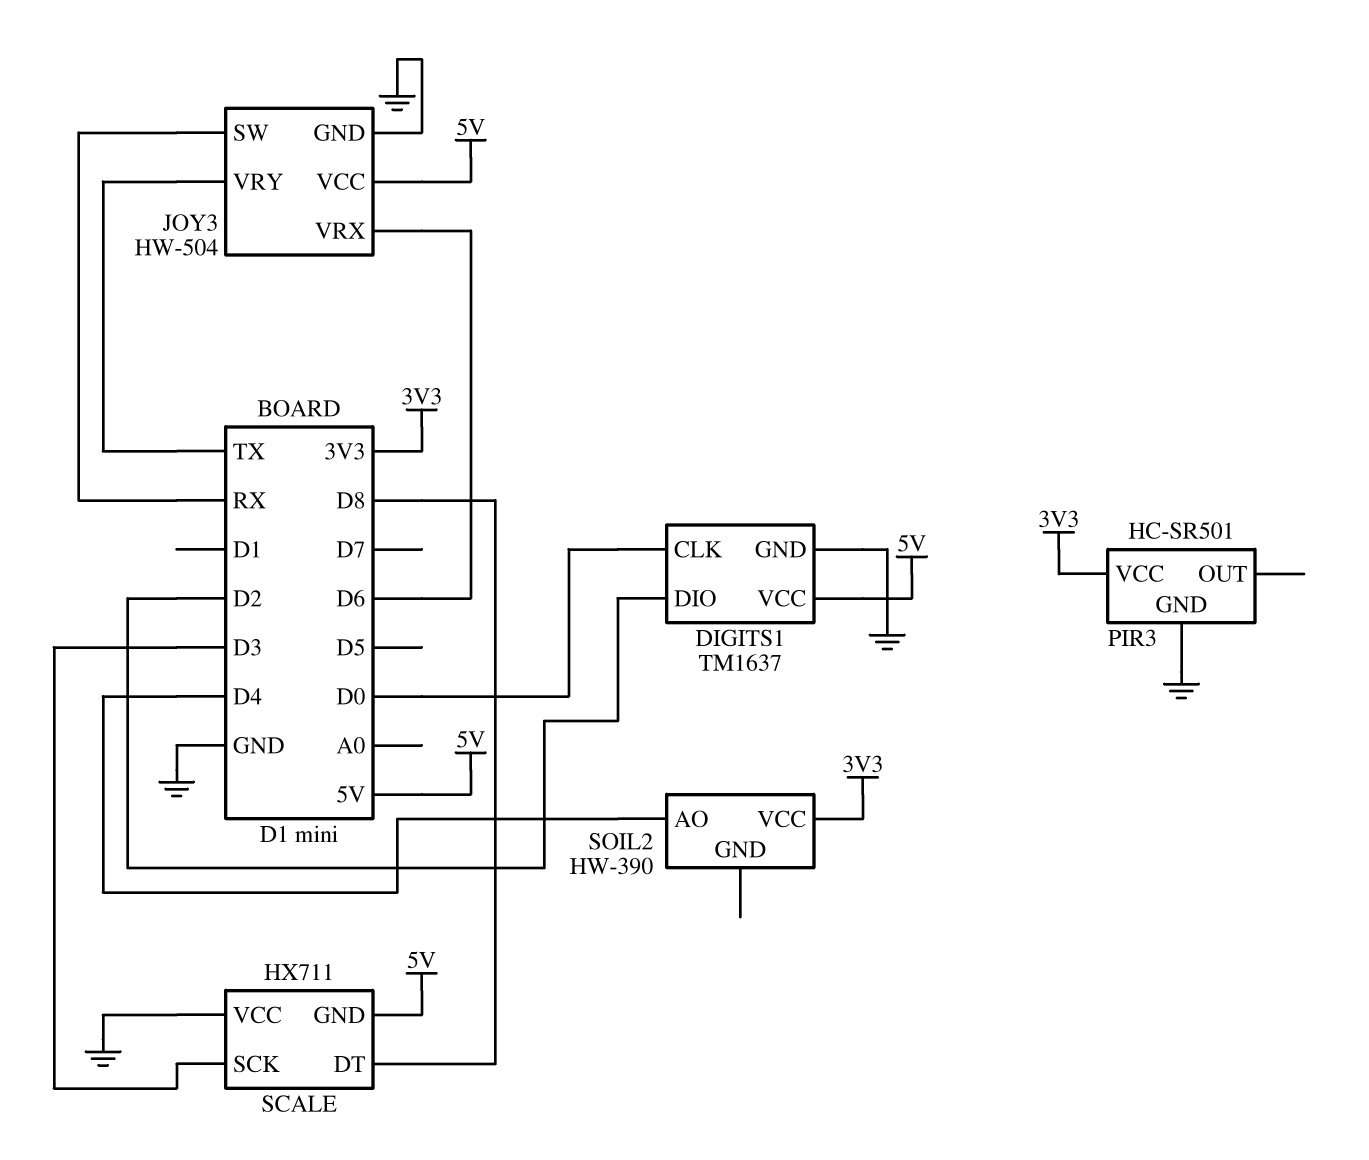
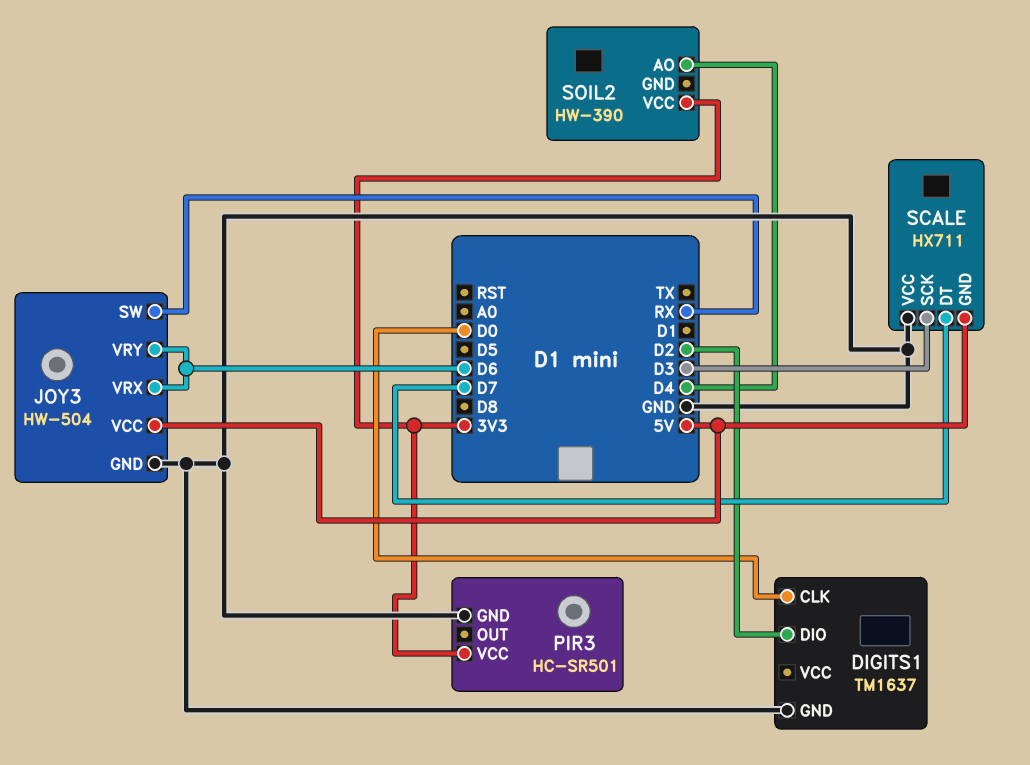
DIGITS1 pin VCC: 5V -> none
JOY3 pin VRY: TX -> D6
SCALE pin DT: D8 -> D7

